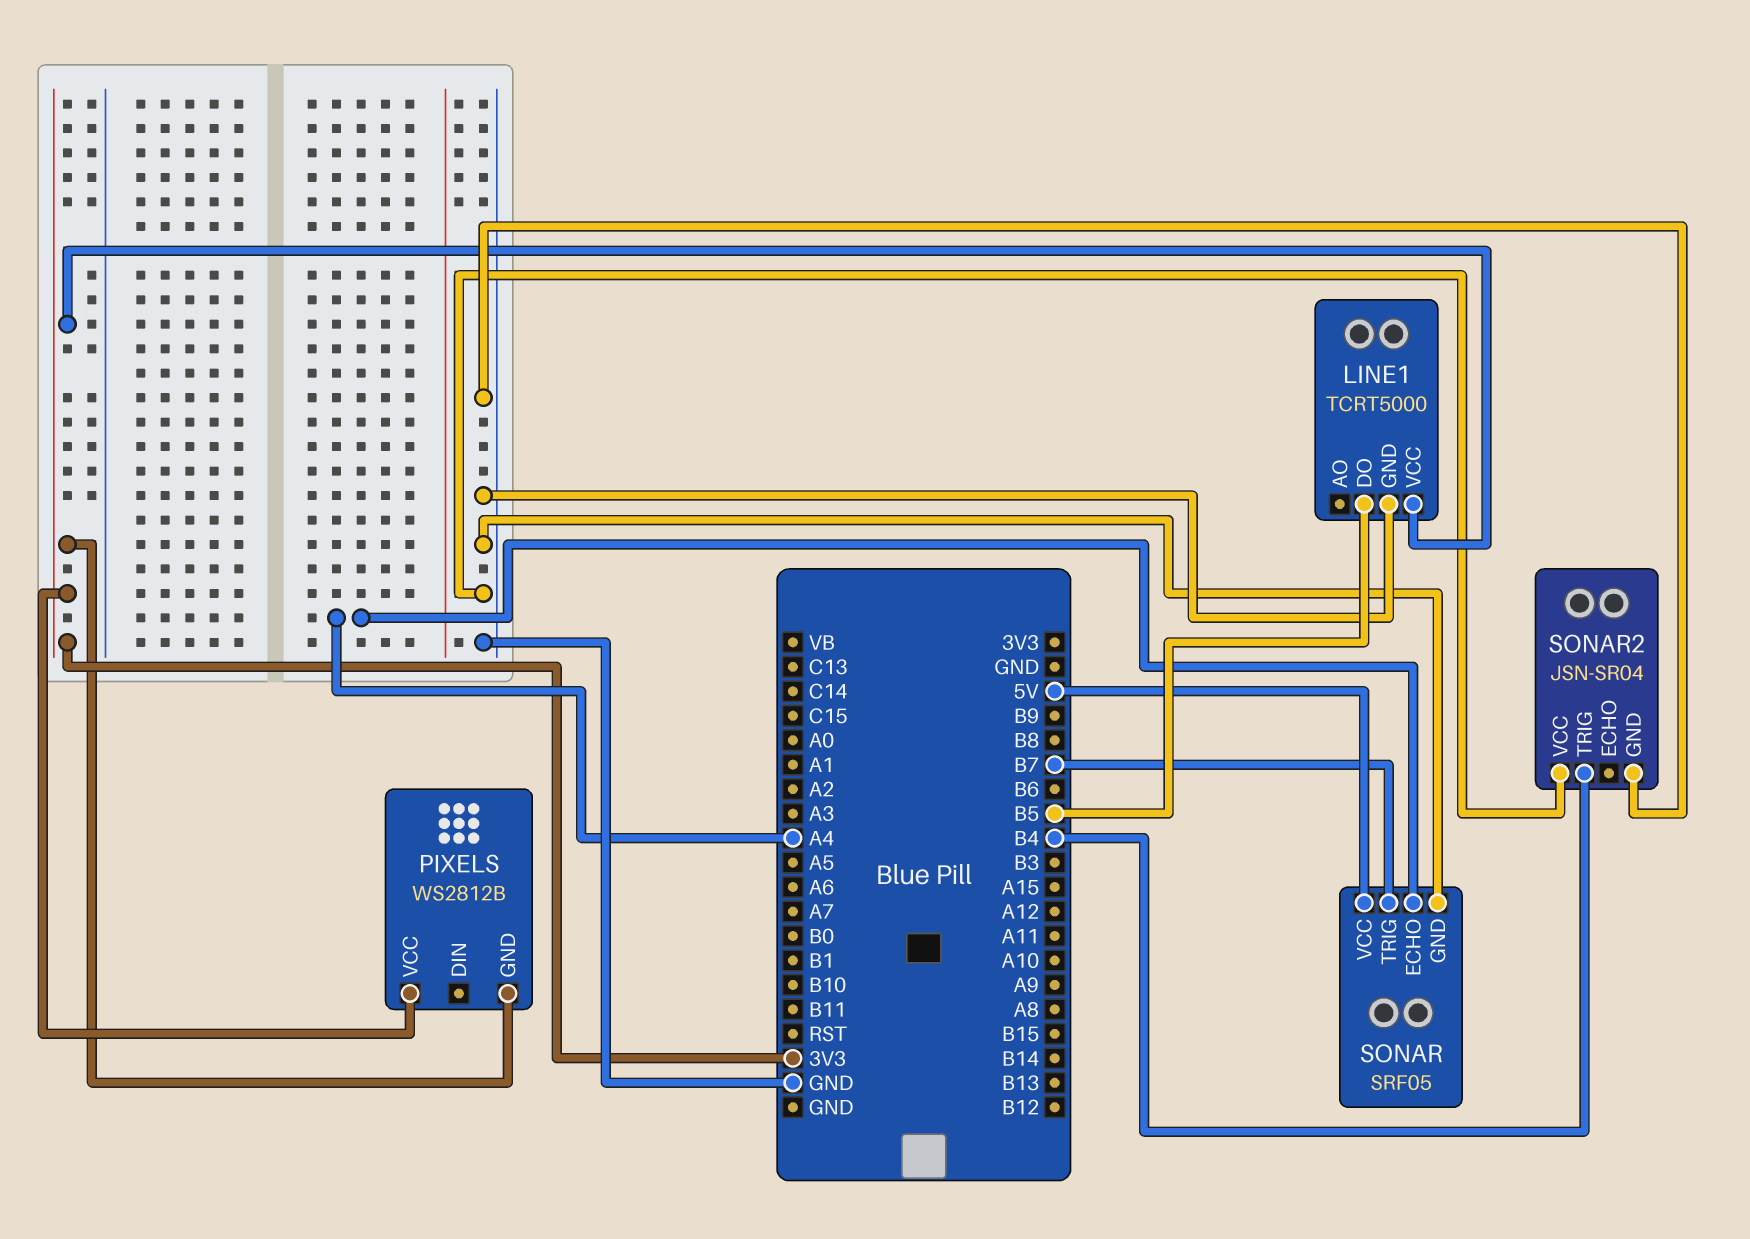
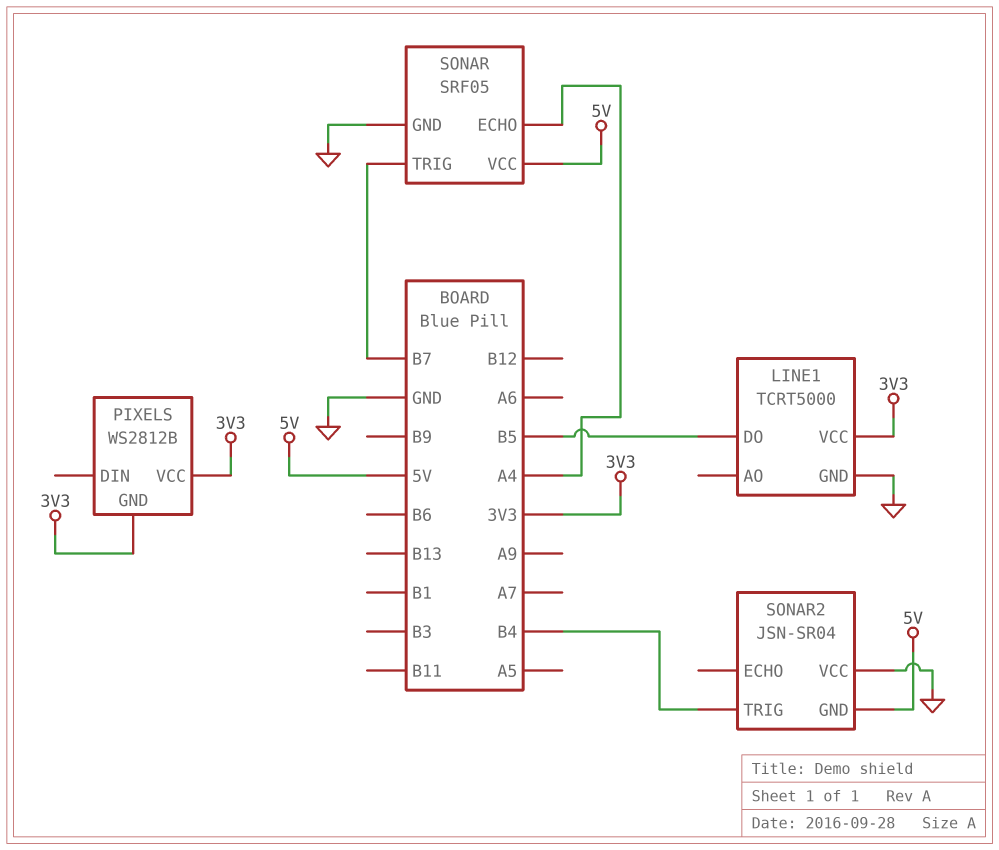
SONAR2 pin GND: GND -> 5V

